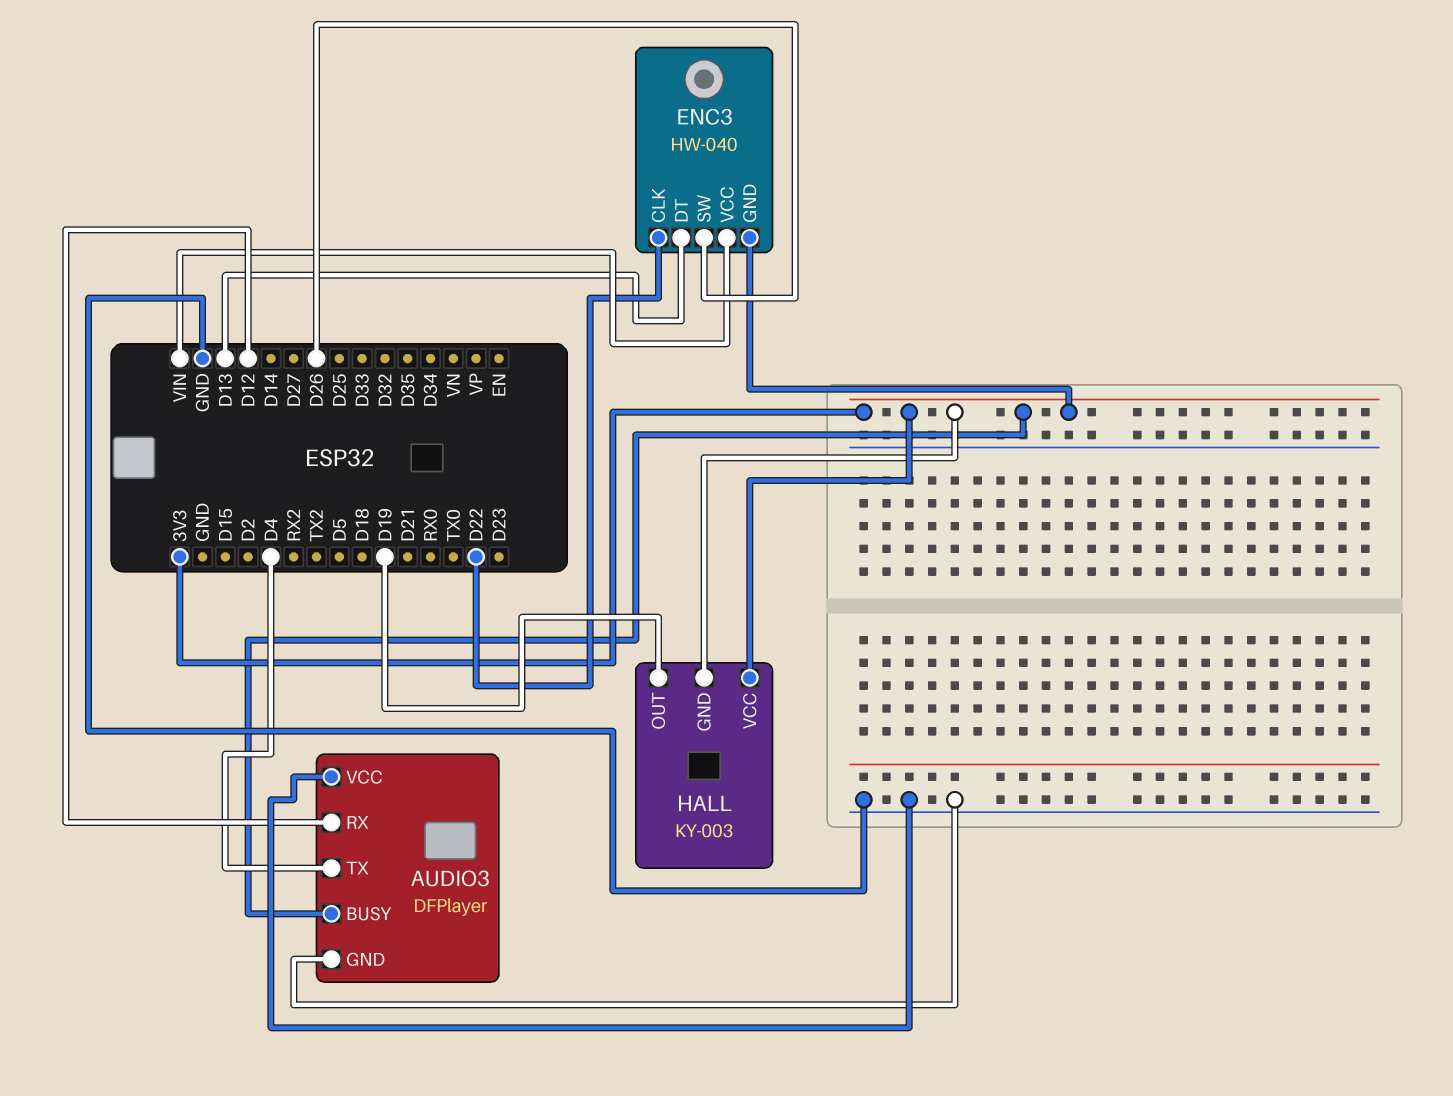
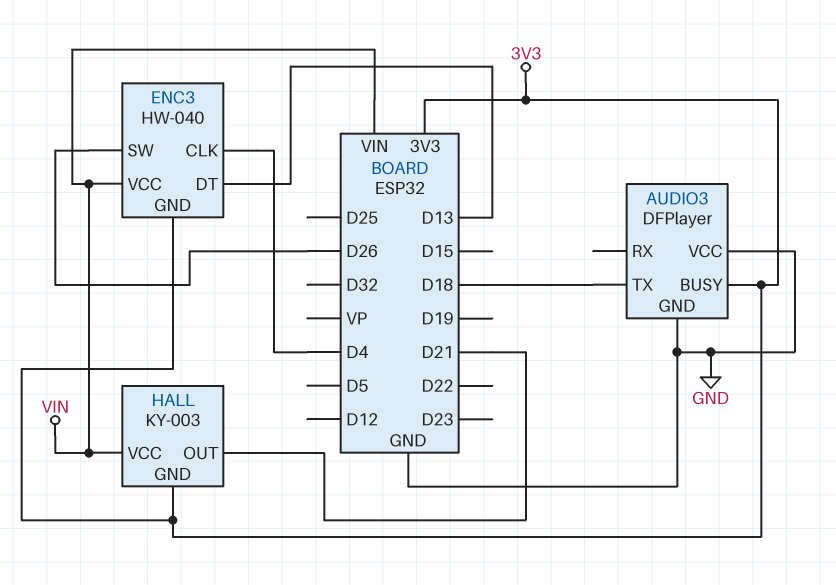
AUDIO3 pin RX: D12 -> none
AUDIO3 pin TX: D4 -> D18
ENC3 pin CLK: D22 -> D4
HALL pin OUT: D19 -> D21
HALL pin VCC: 3V3 -> VIN

